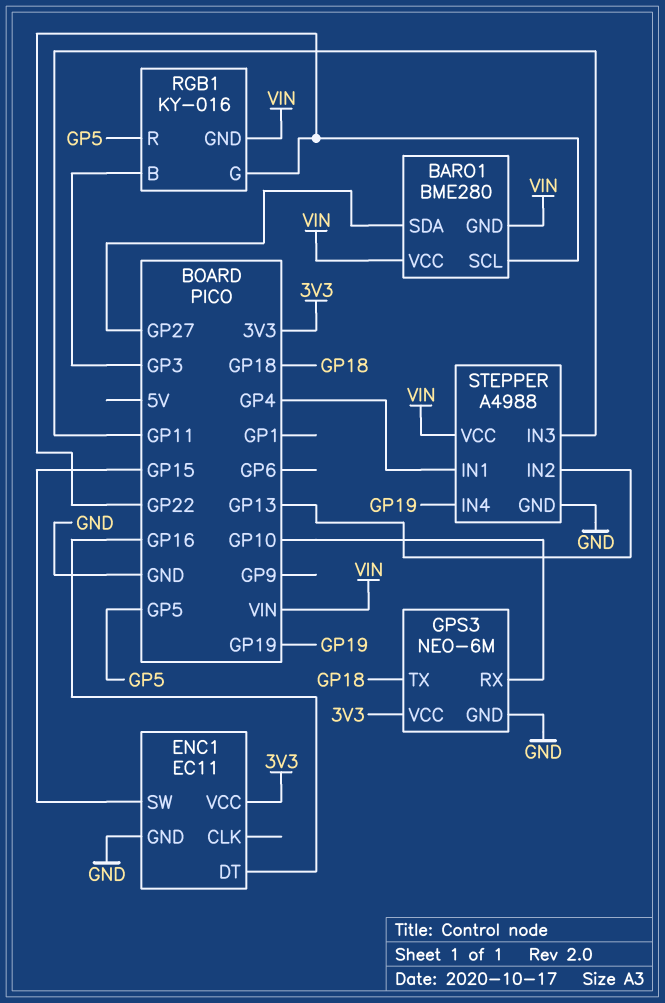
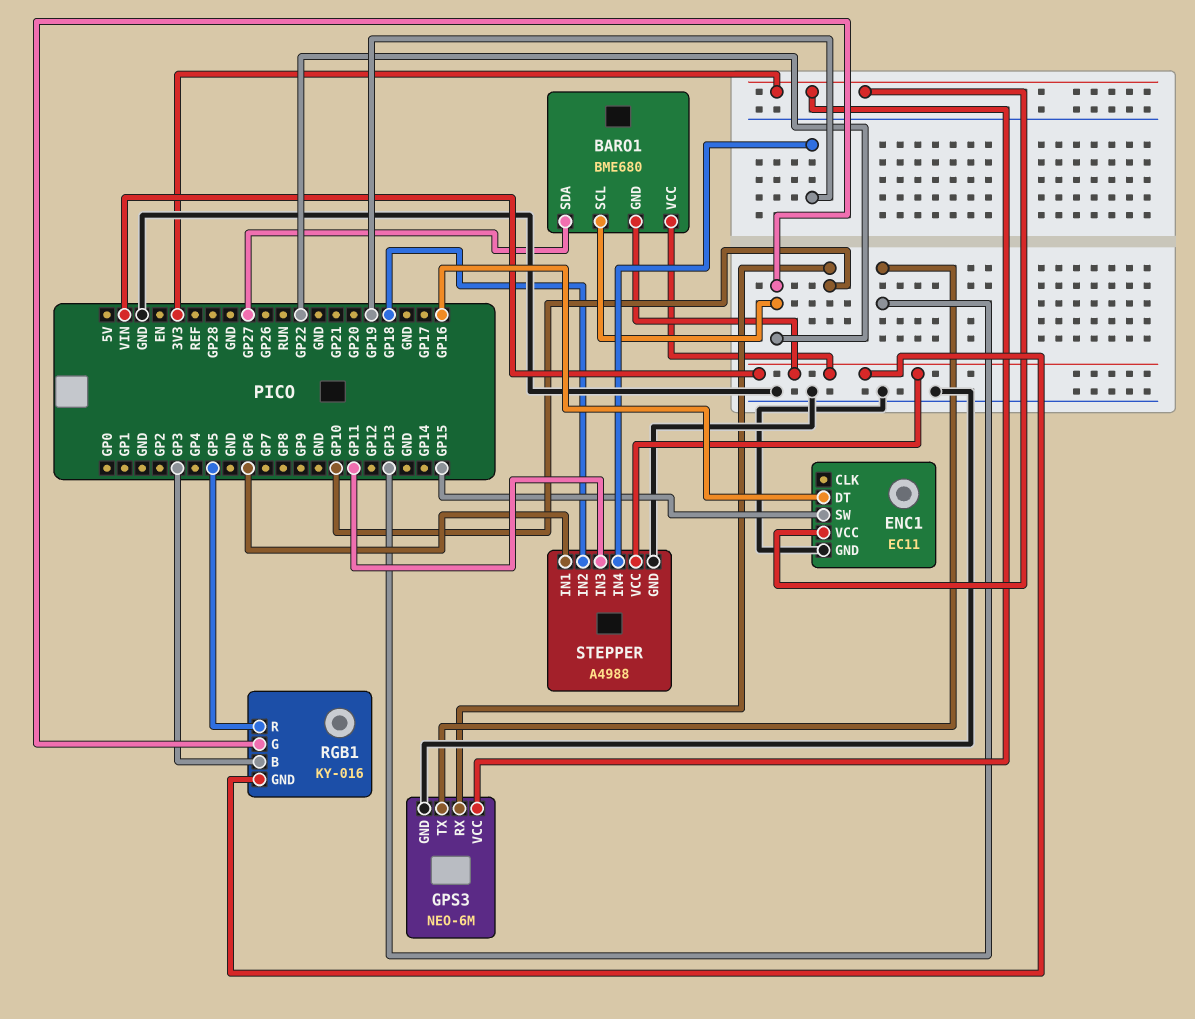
BARO1: BME280 -> BME680
GPS3 pin TX: GP18 -> GP13
STEPPER pin IN1: GP4 -> GP6
STEPPER pin IN2: GP13 -> GP18

